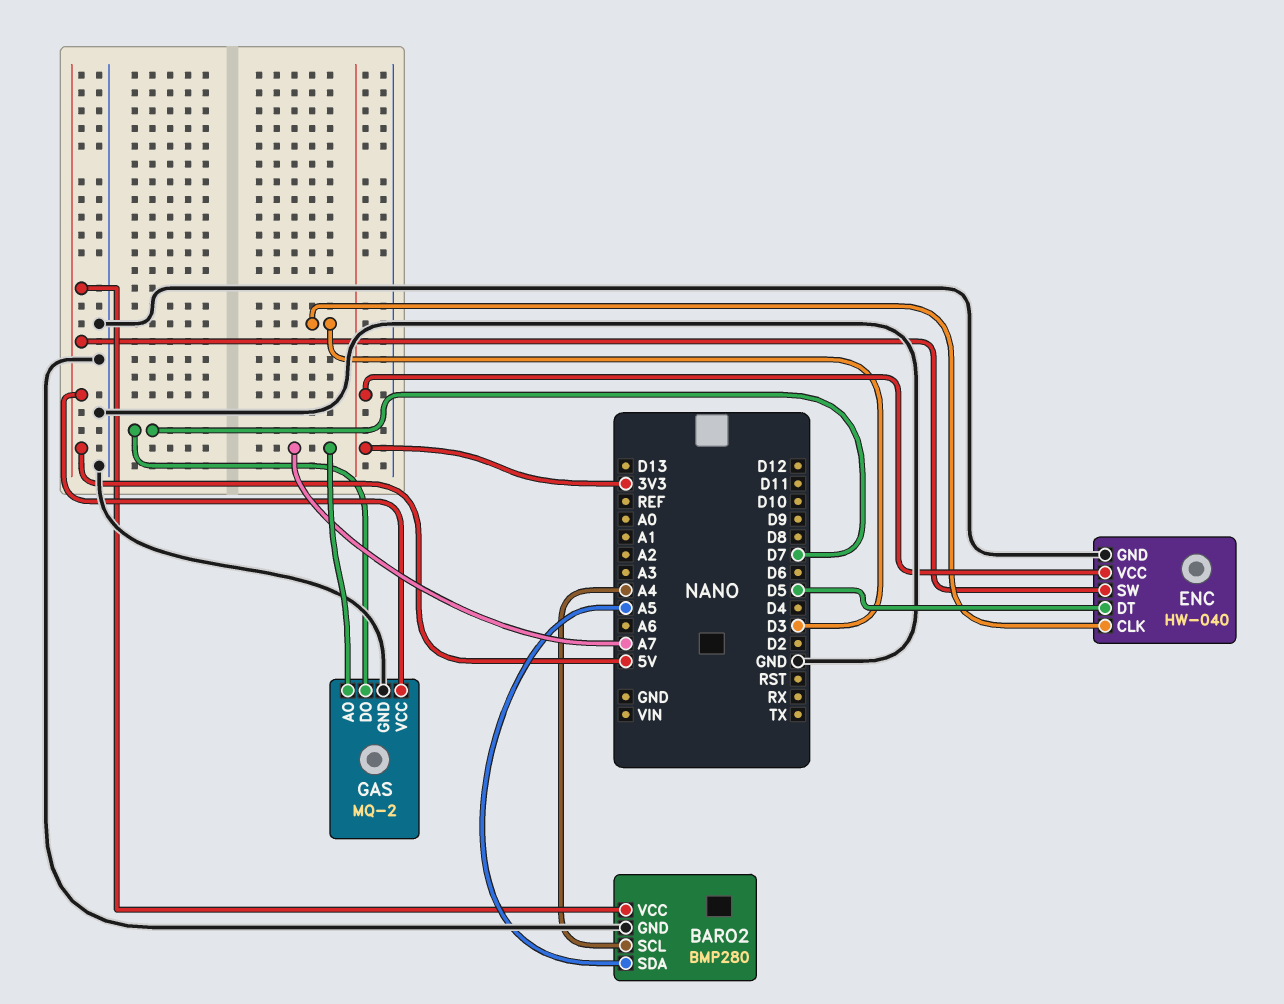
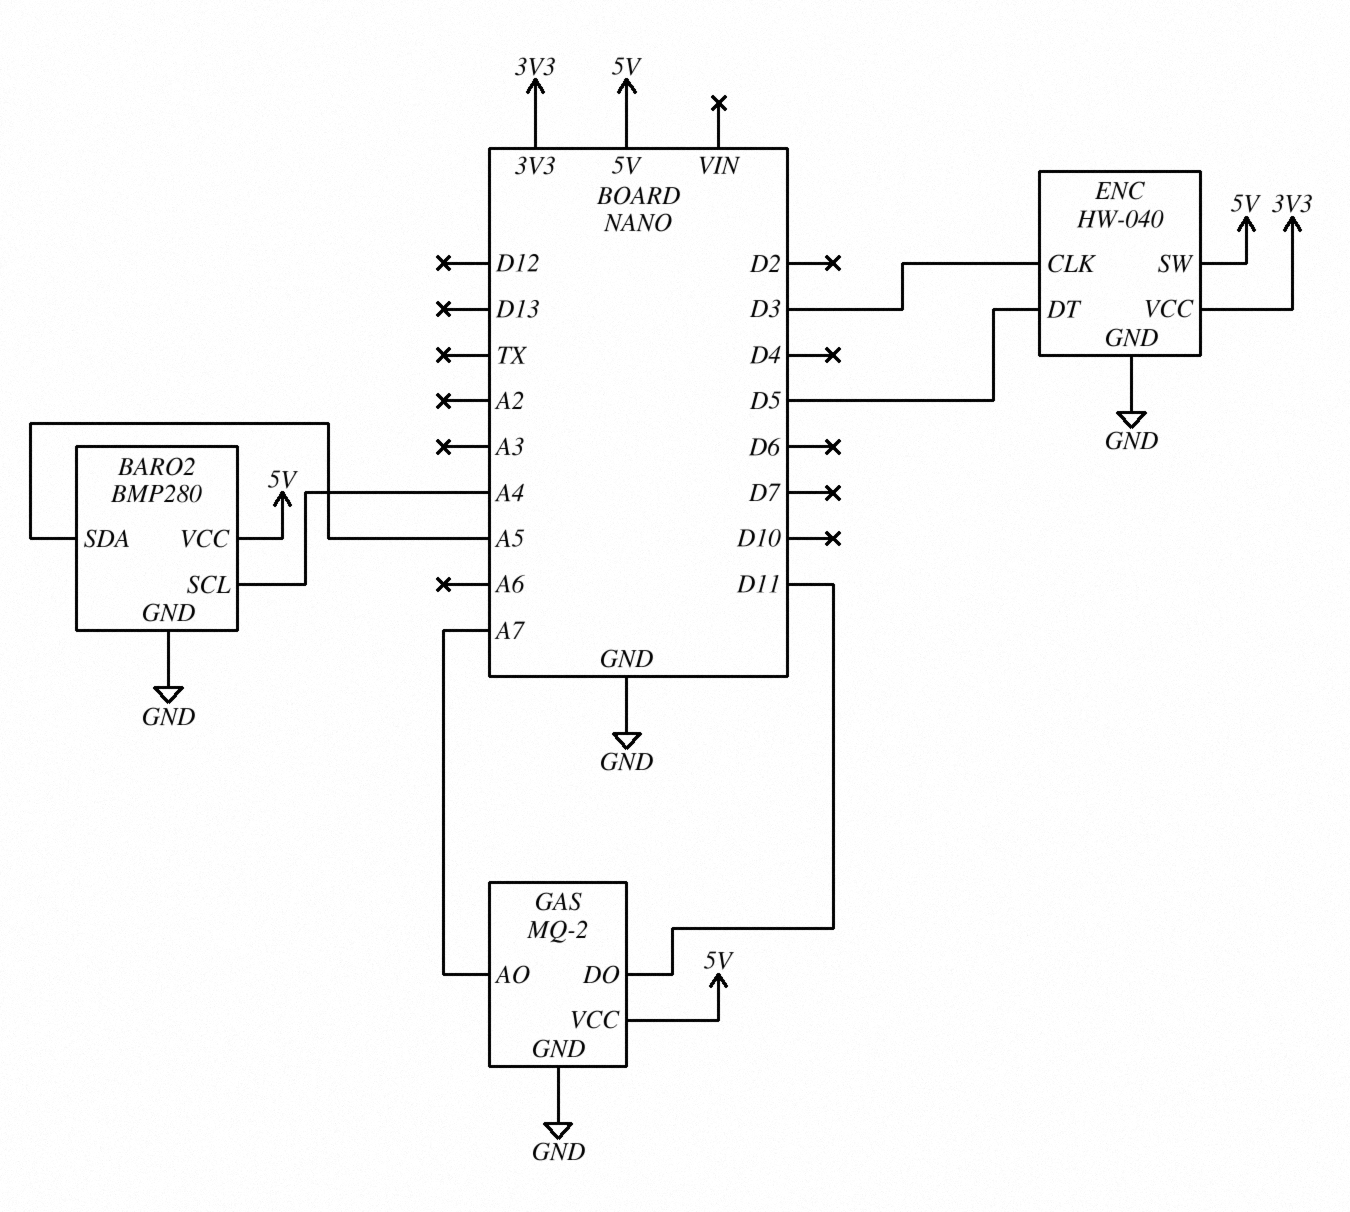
GAS pin DO: D7 -> D11

